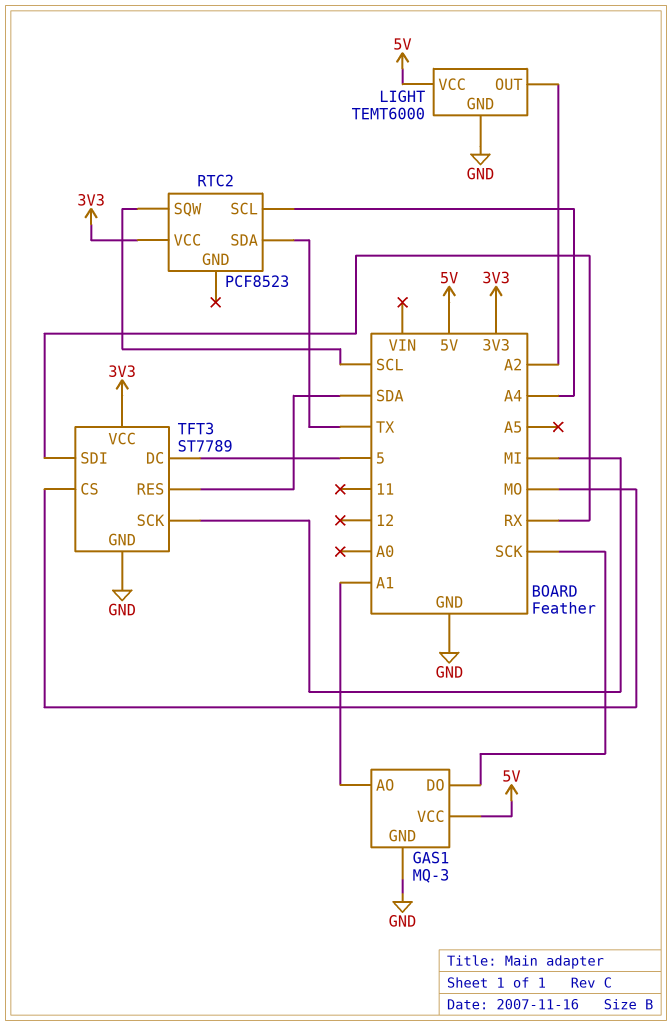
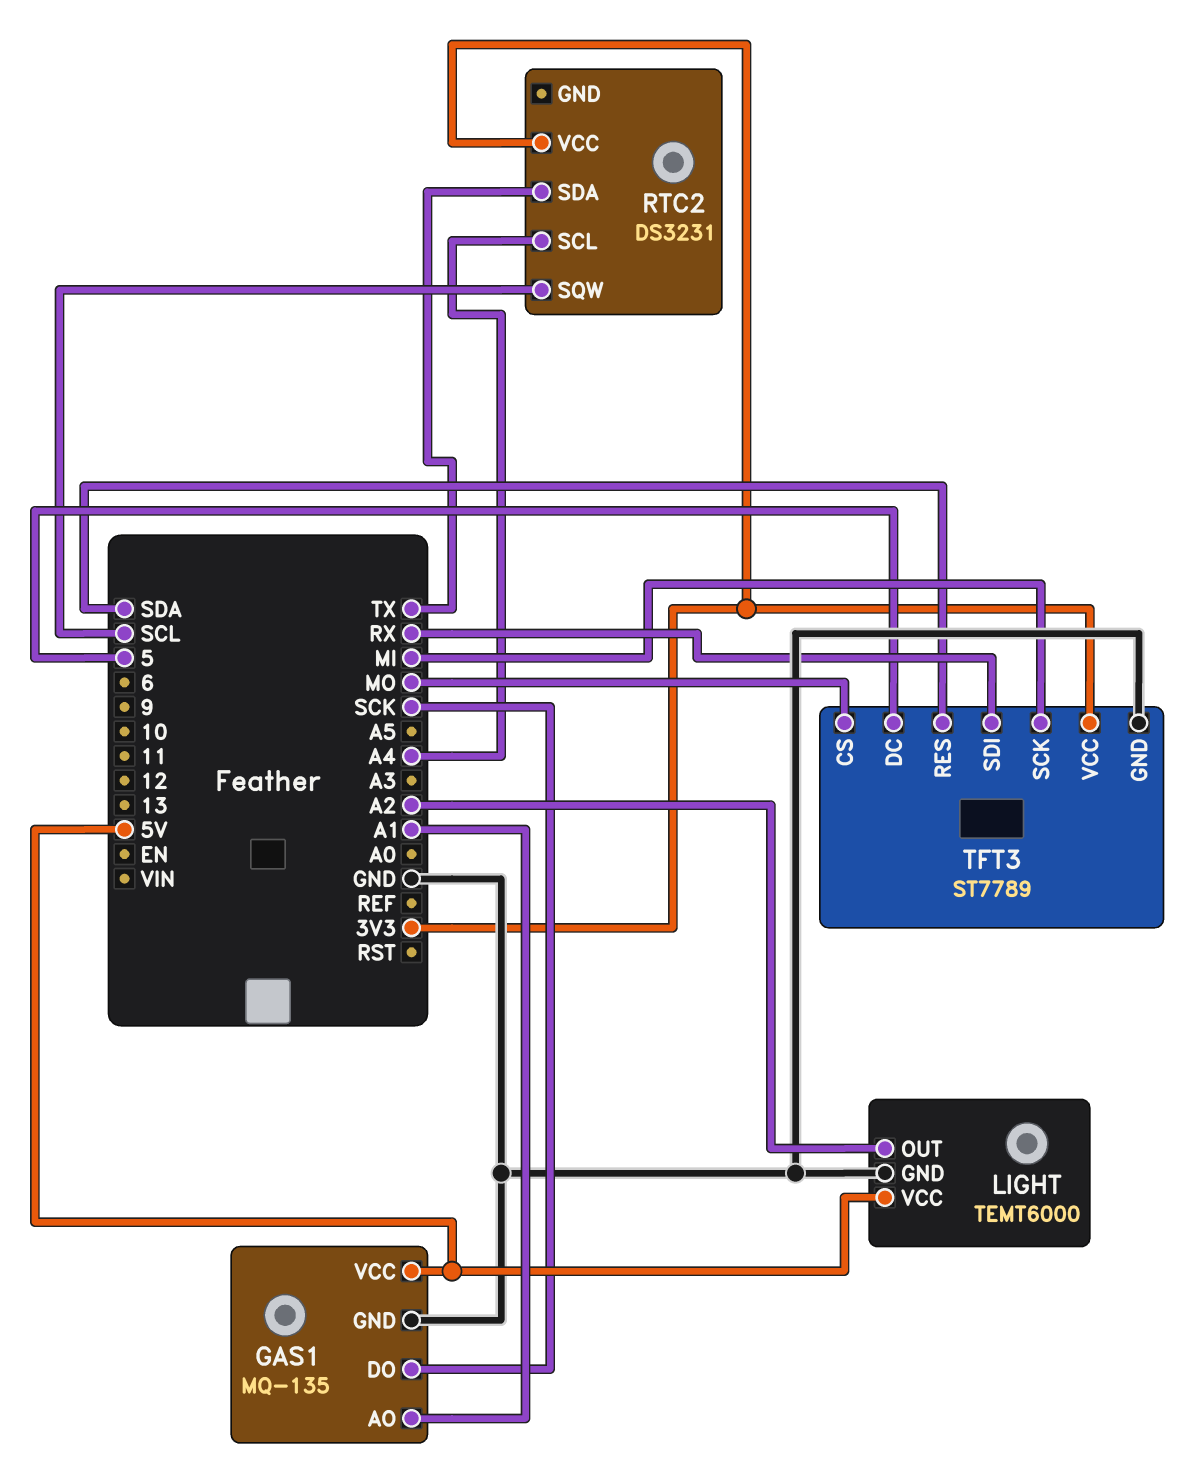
GAS1: MQ-3 -> MQ-135
RTC2: PCF8523 -> DS3231

